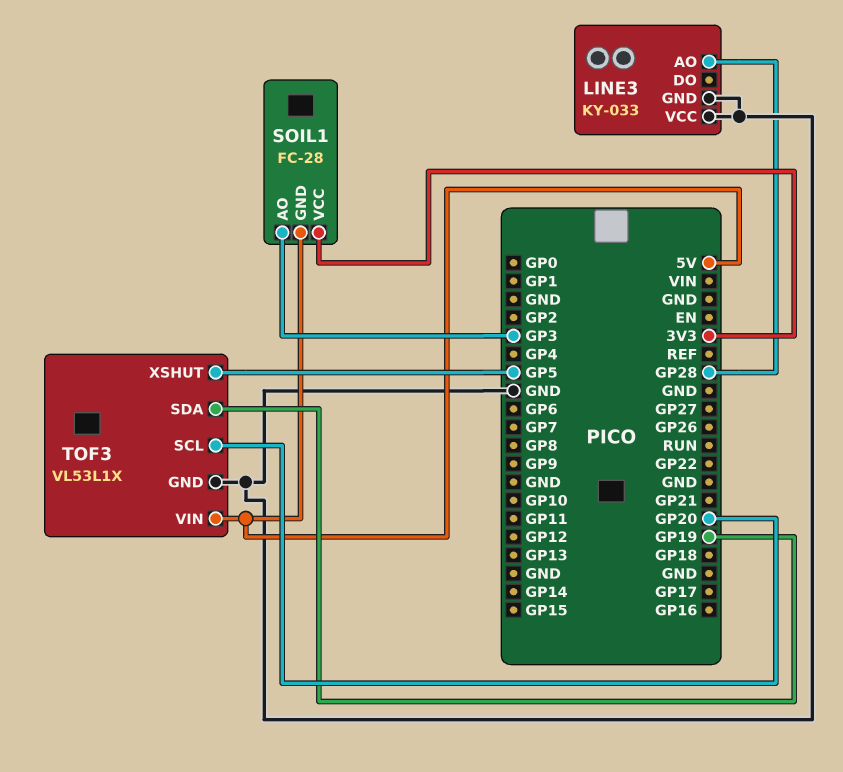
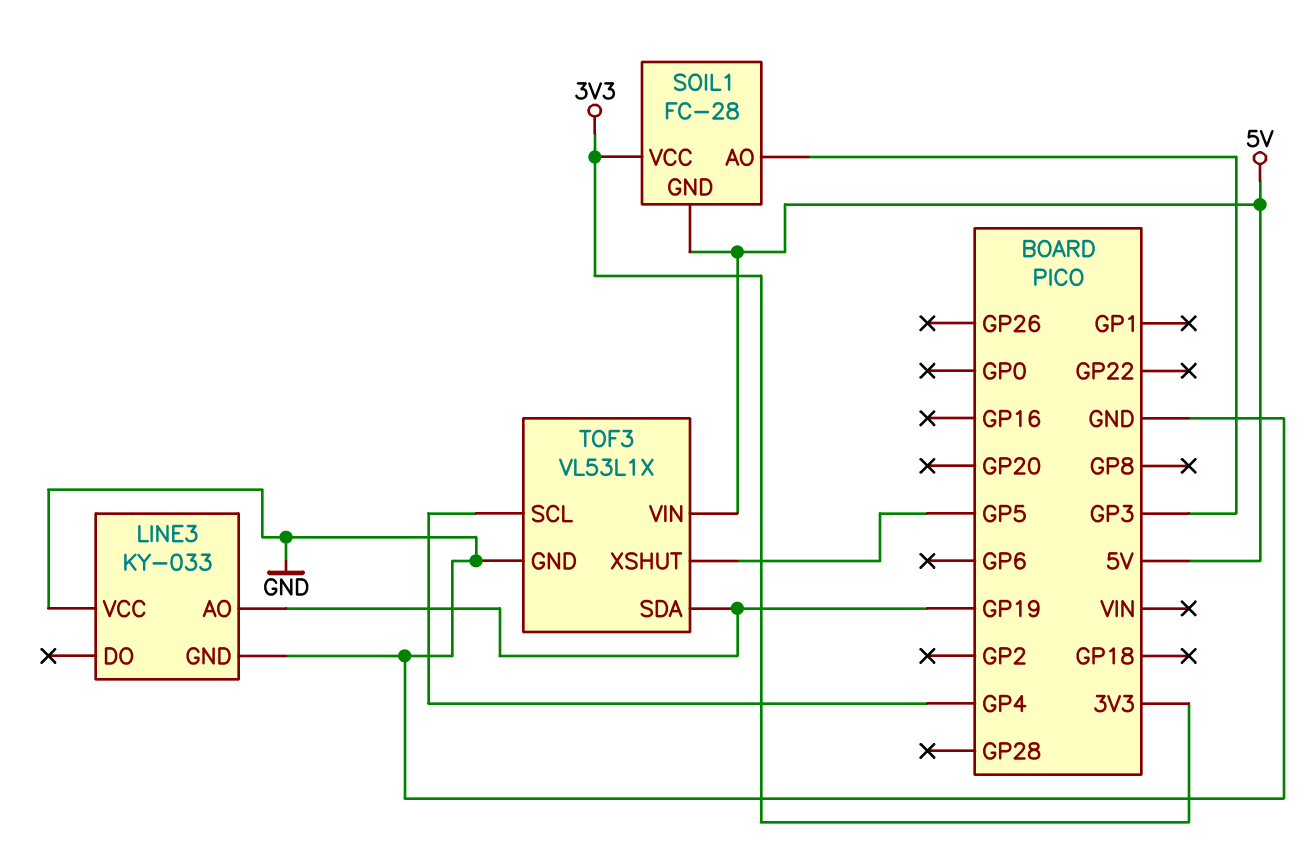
LINE3 pin AO: GP28 -> GP19
TOF3 pin SCL: GP20 -> GP4

